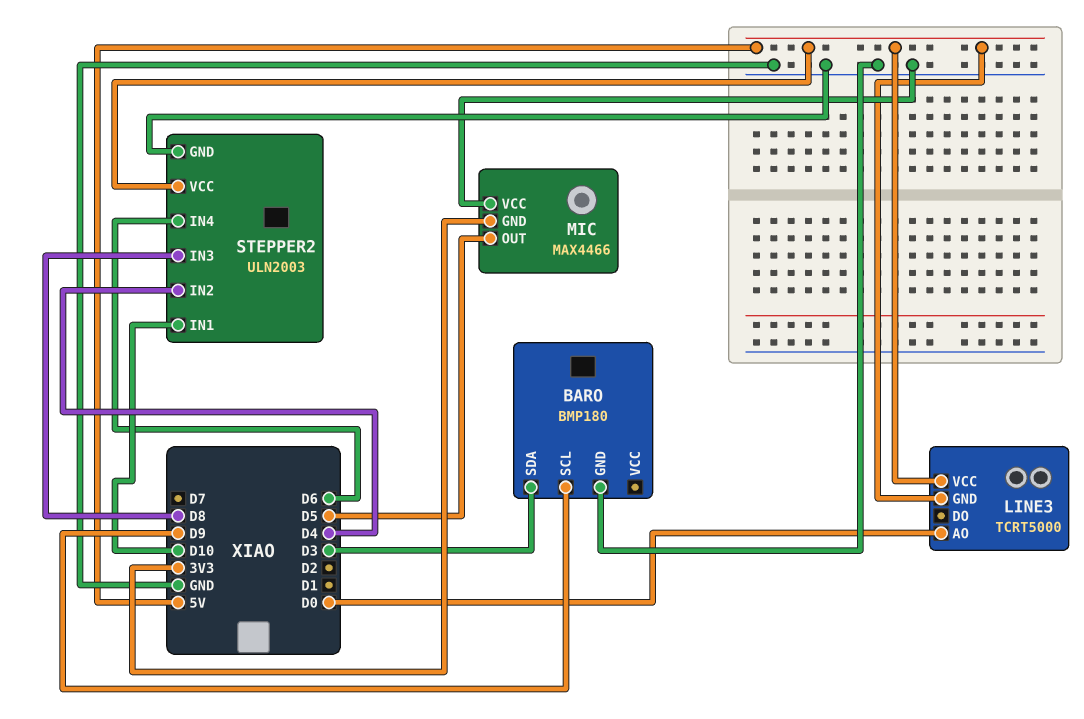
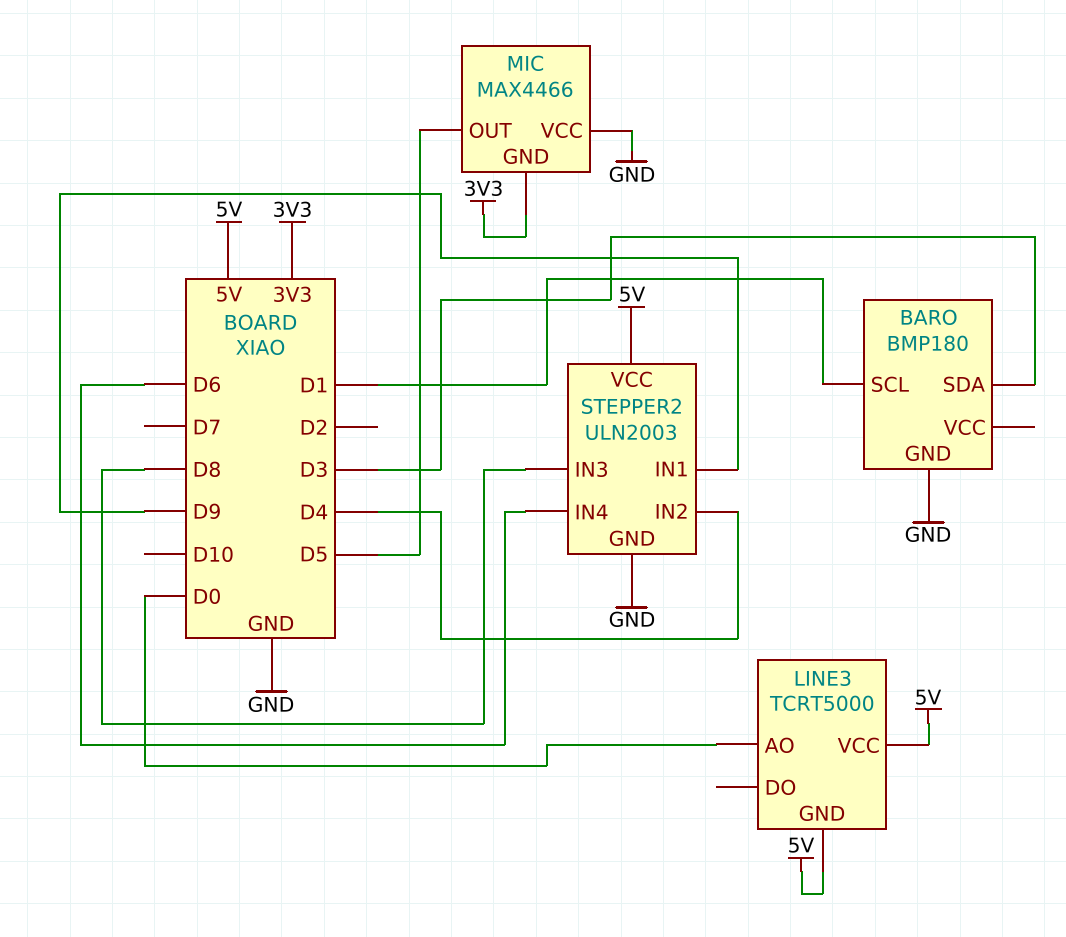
BARO pin SCL: D9 -> D1
STEPPER2 pin IN1: D10 -> D9

